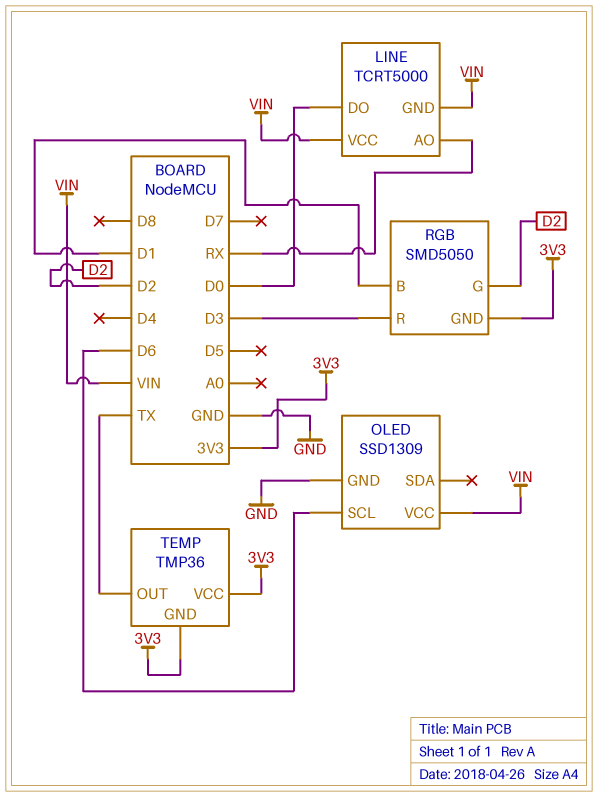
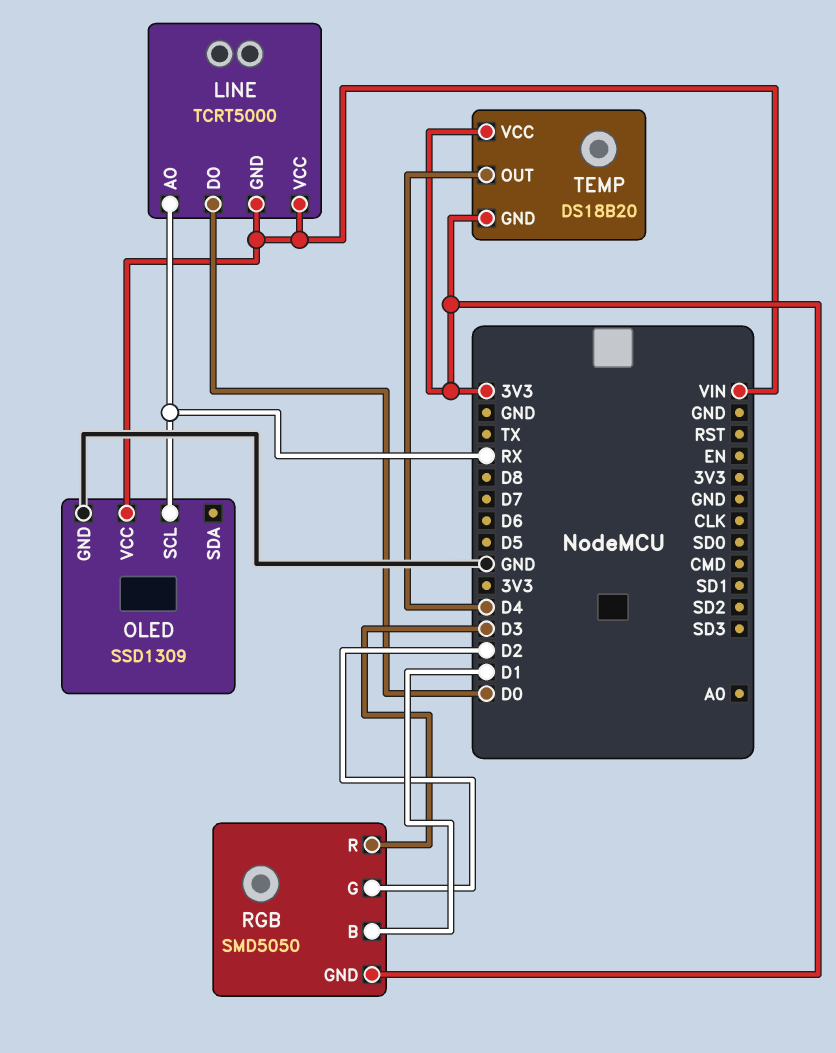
OLED pin SCL: D6 -> RX
TEMP: TMP36 -> DS18B20
TEMP pin OUT: TX -> D4

